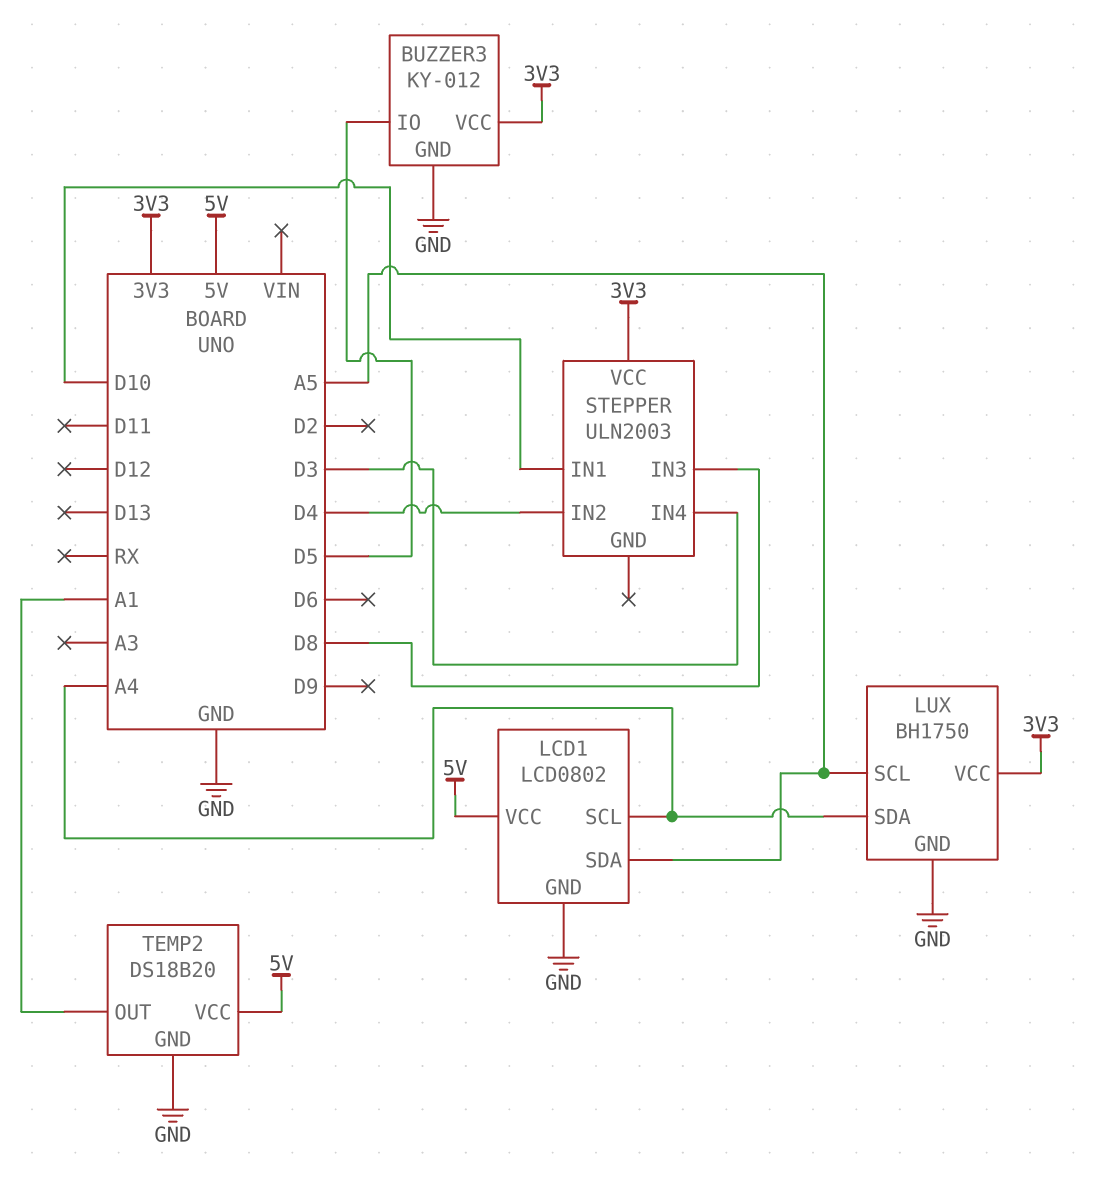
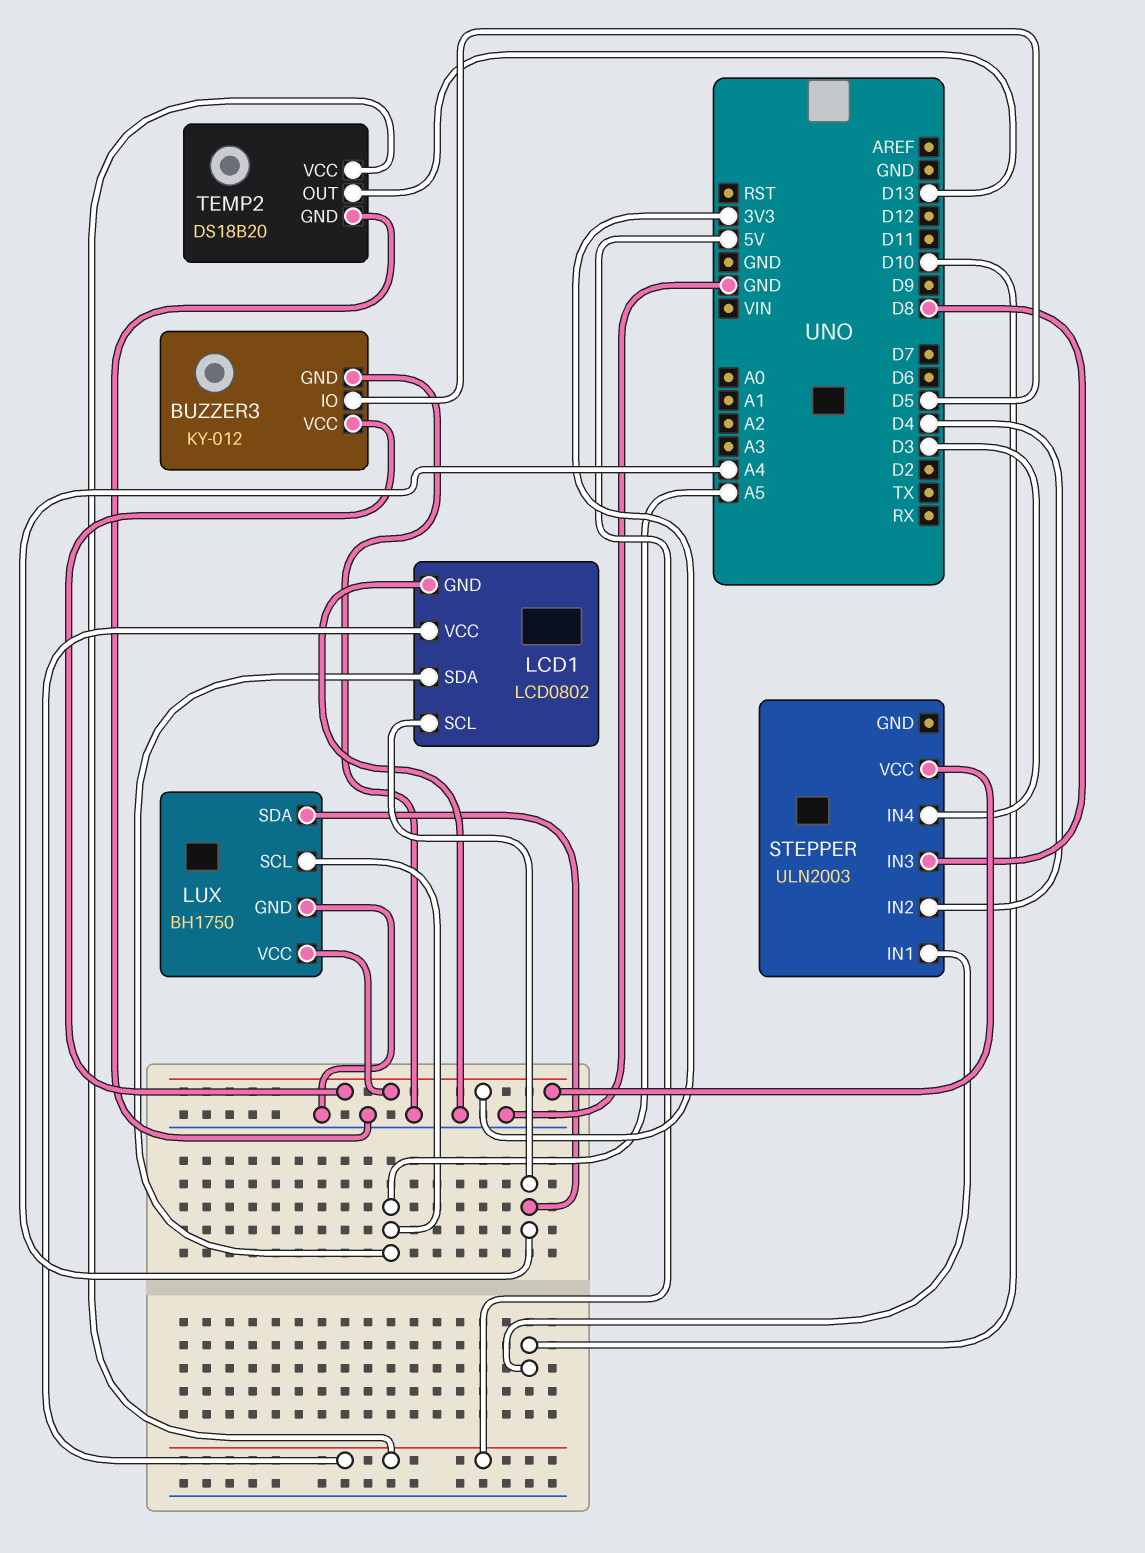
TEMP2 pin OUT: A1 -> D13

